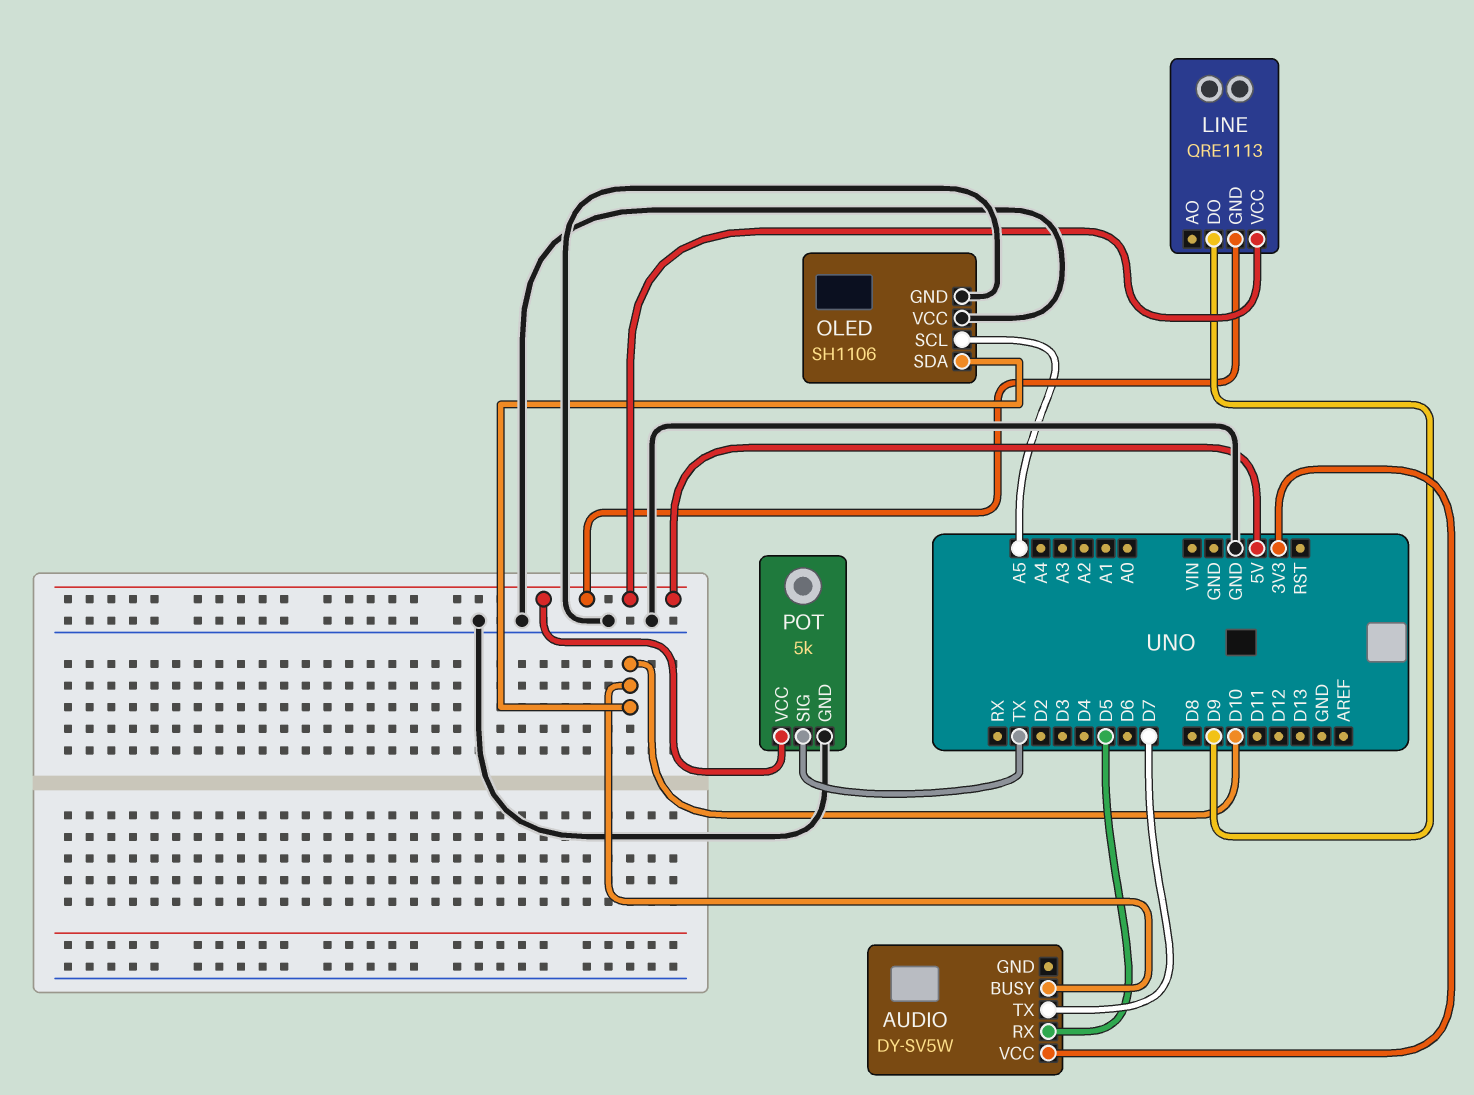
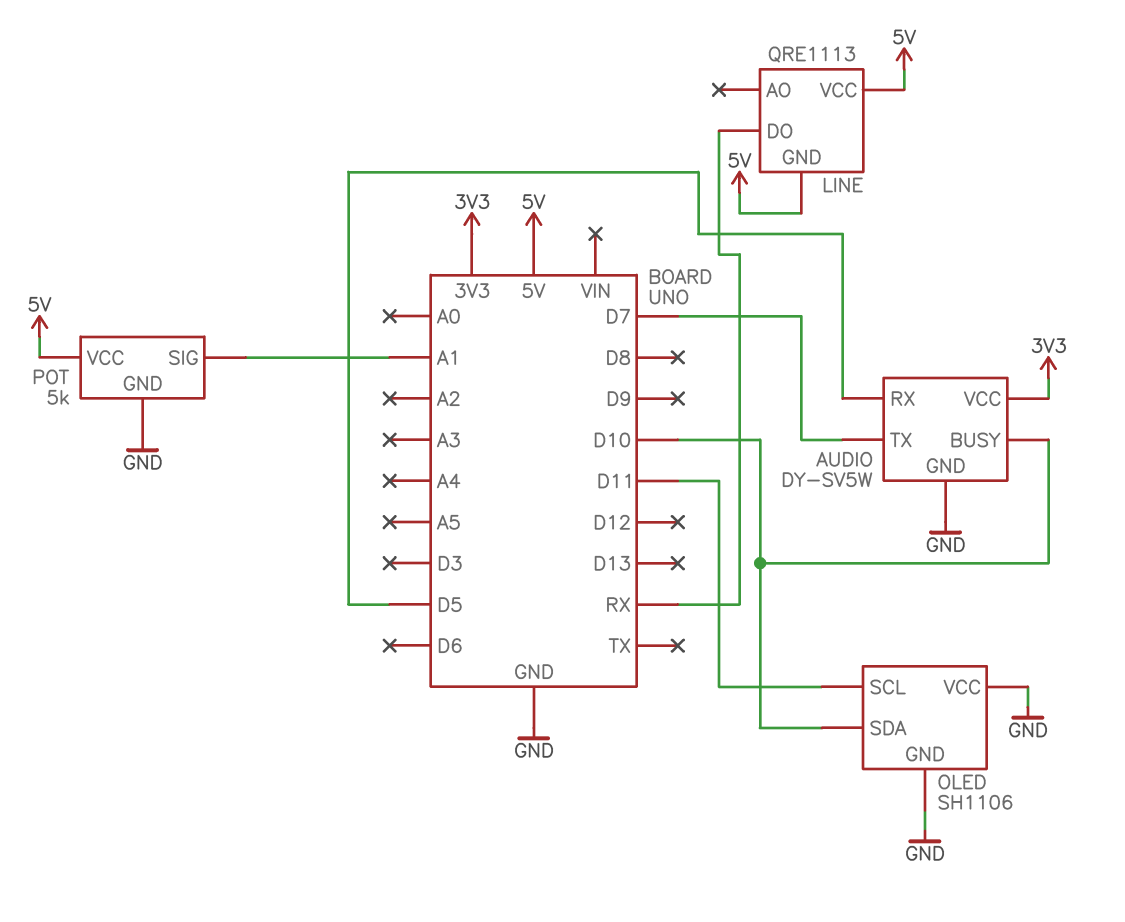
AUDIO pin GND: none -> GND
LINE pin DO: D9 -> RX
OLED pin SCL: A5 -> D11
POT pin SIG: TX -> A1

